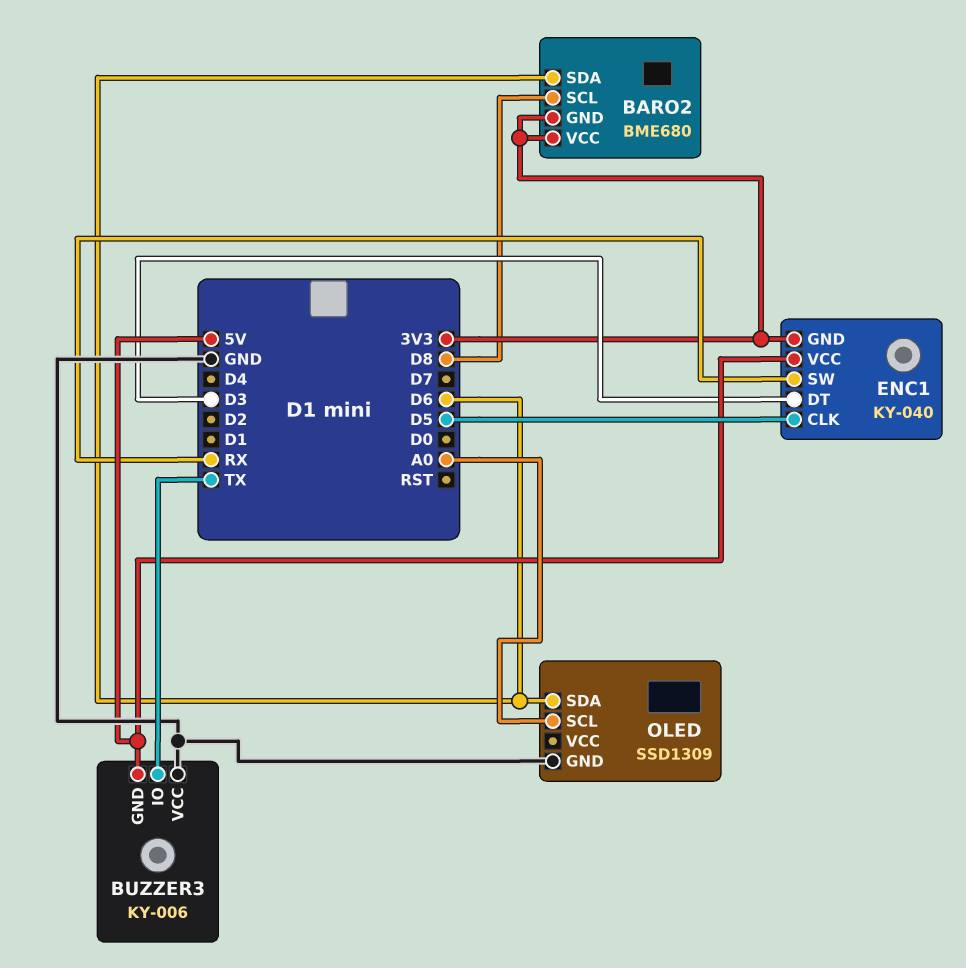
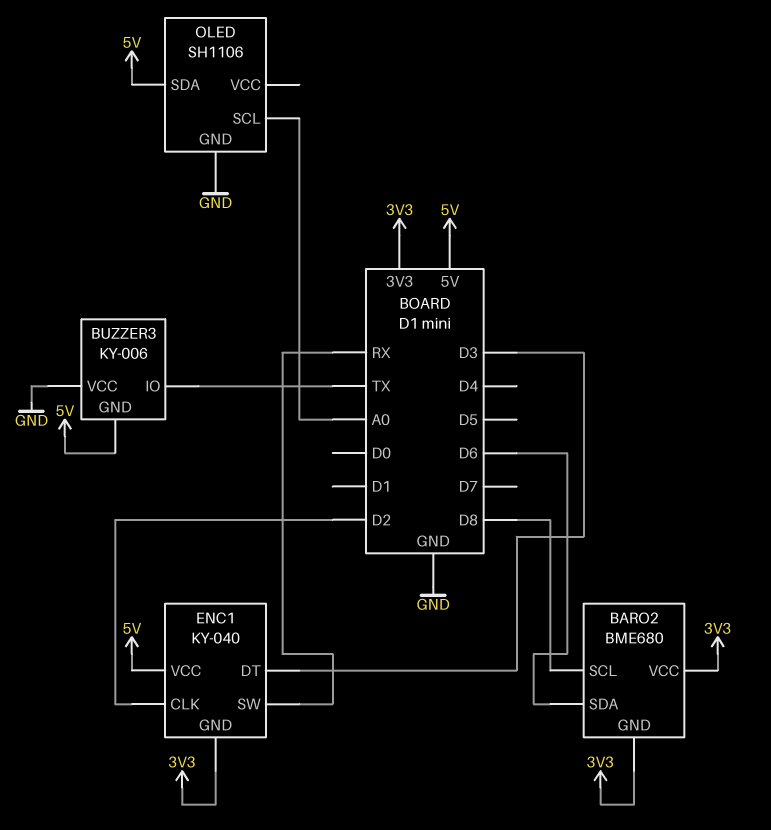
ENC1 pin CLK: D5 -> D2
OLED: SSD1309 -> SH1106
OLED pin SDA: D6 -> 5V

